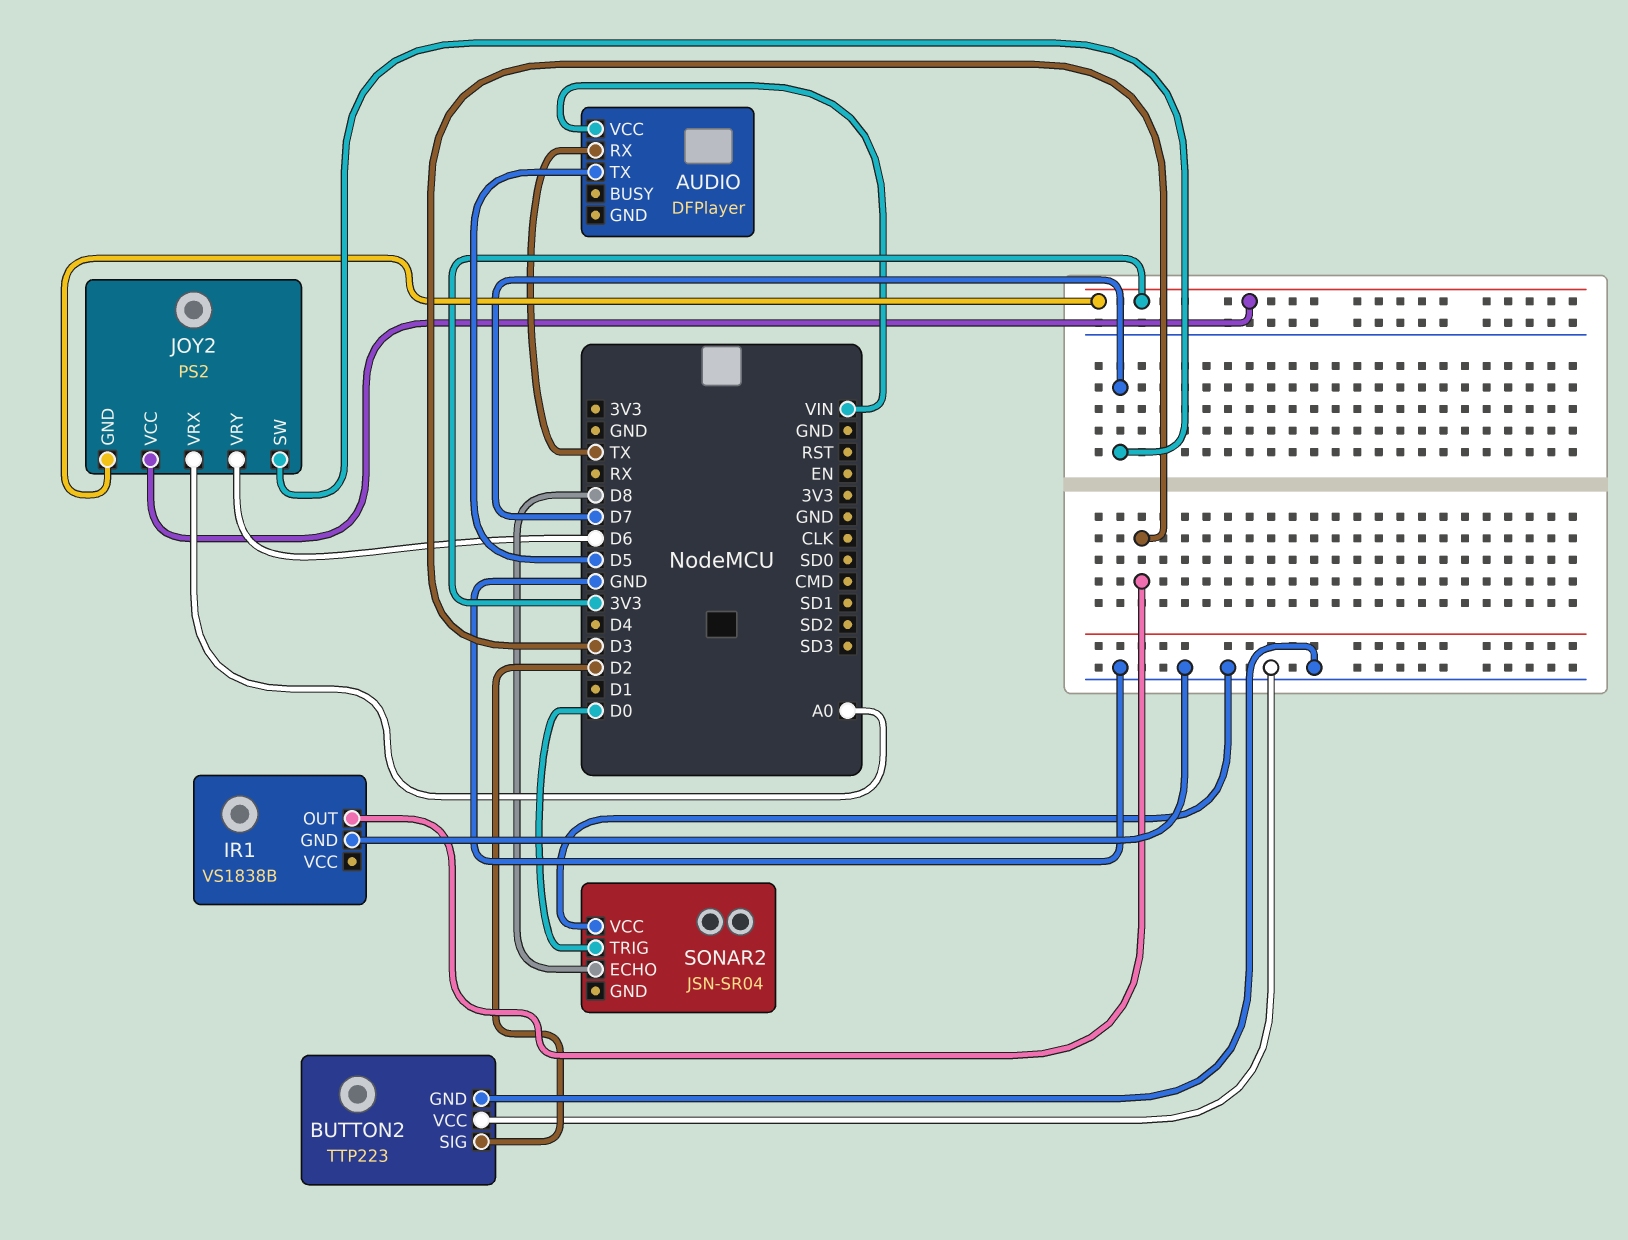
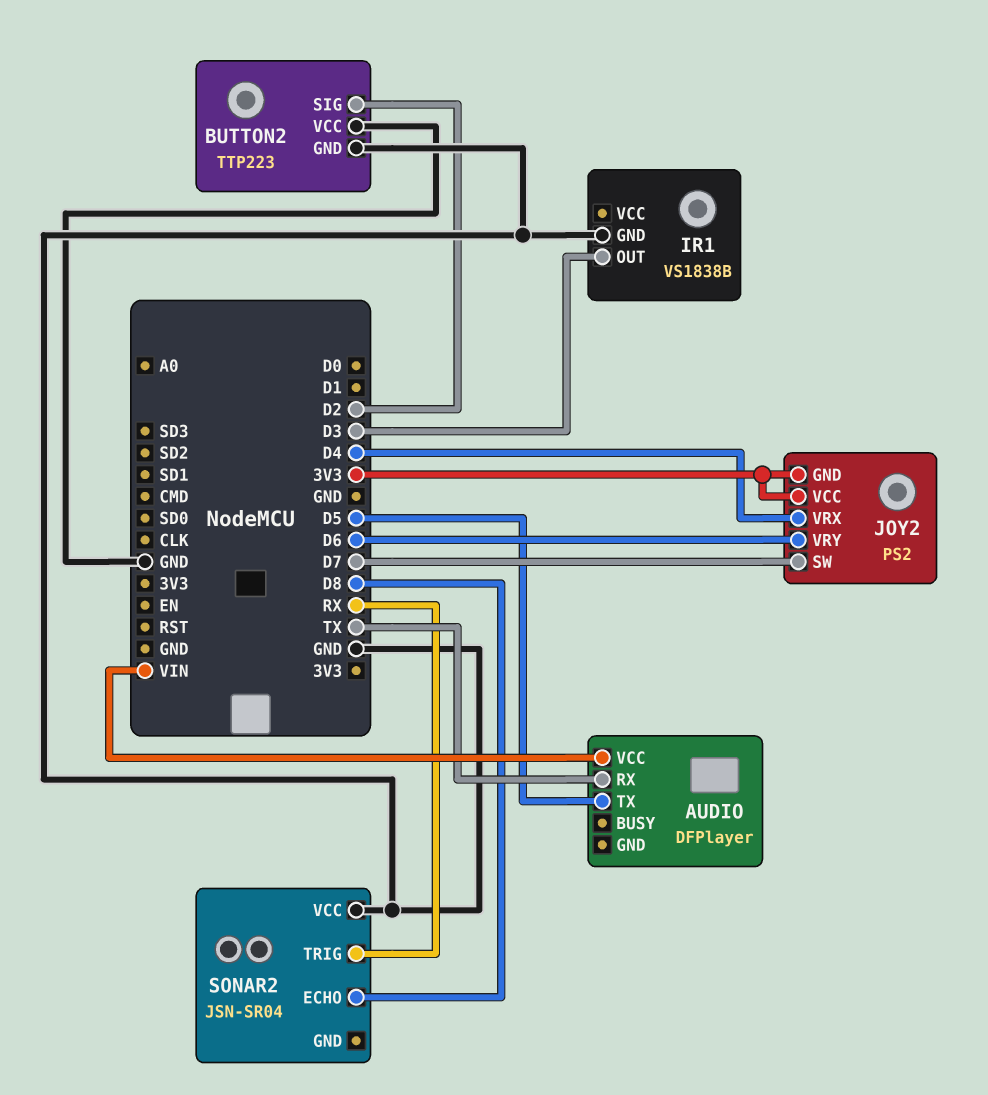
JOY2 pin VRX: A0 -> D4
SONAR2 pin TRIG: D0 -> RX

